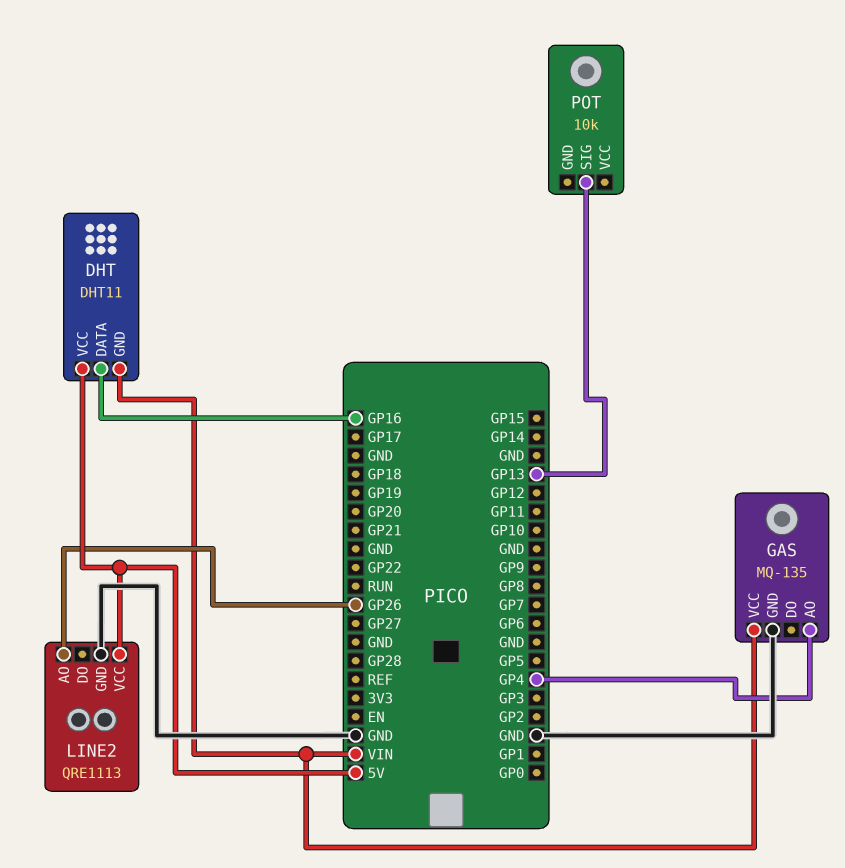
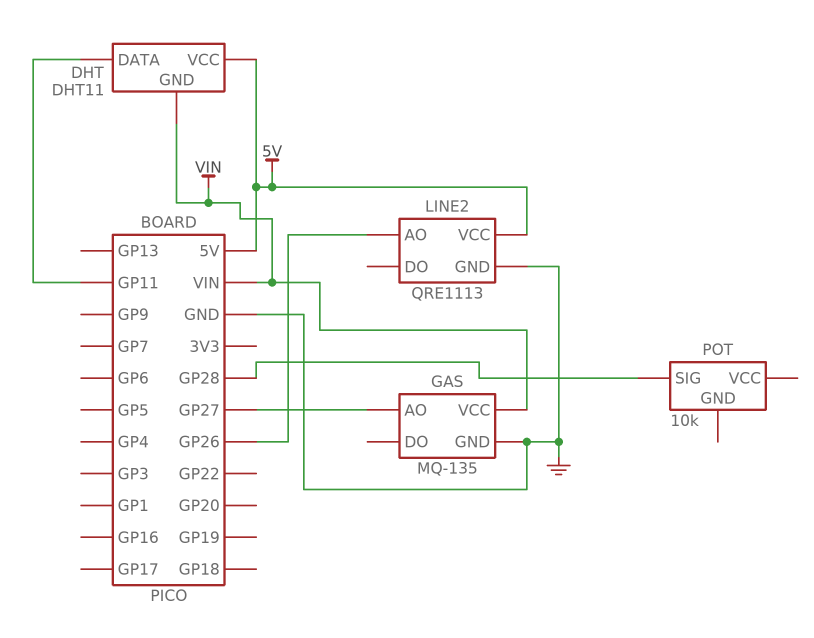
DHT pin DATA: GP16 -> GP11
GAS pin AO: GP4 -> GP27
POT pin SIG: GP13 -> GP28

